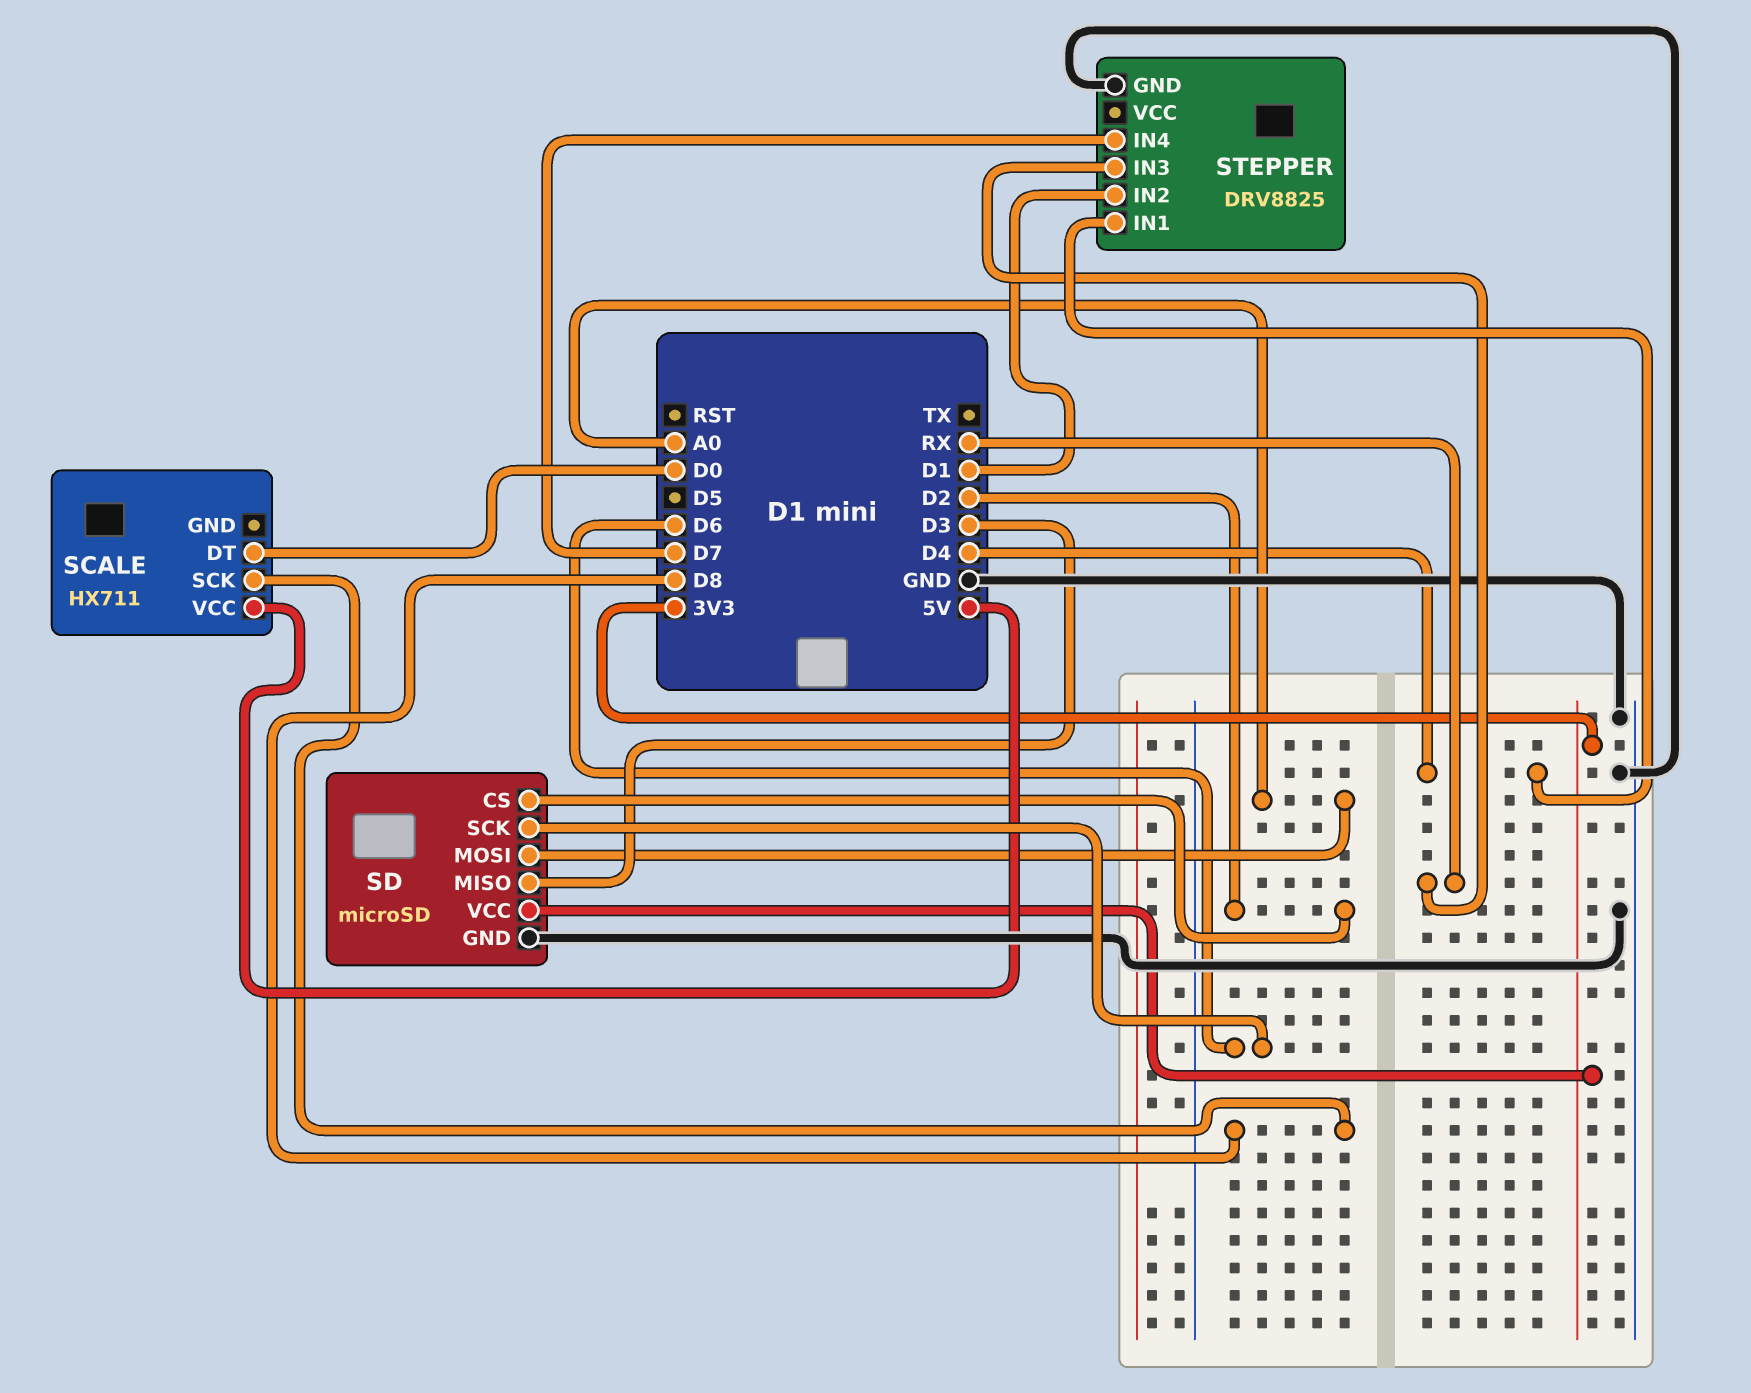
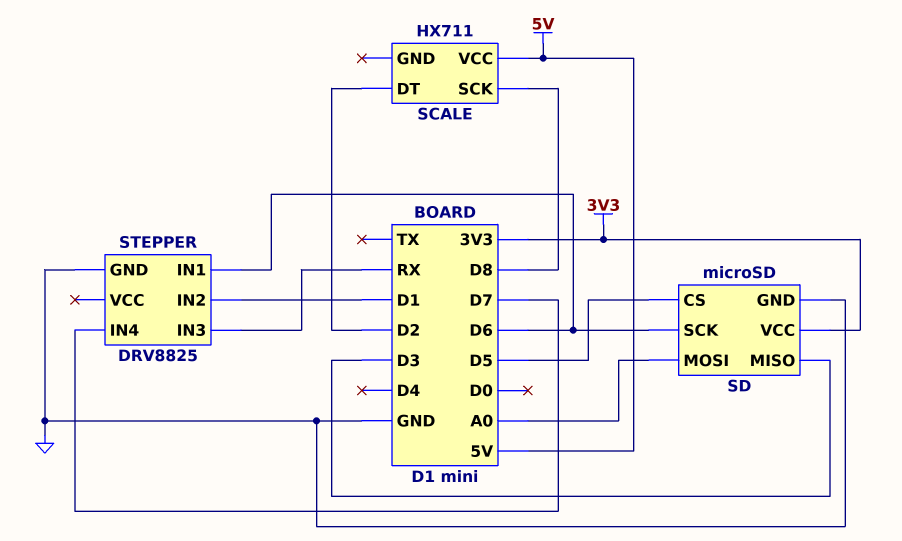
SCALE pin DT: D0 -> D2
SD pin CS: D2 -> D5
STEPPER pin IN1: D4 -> D6

